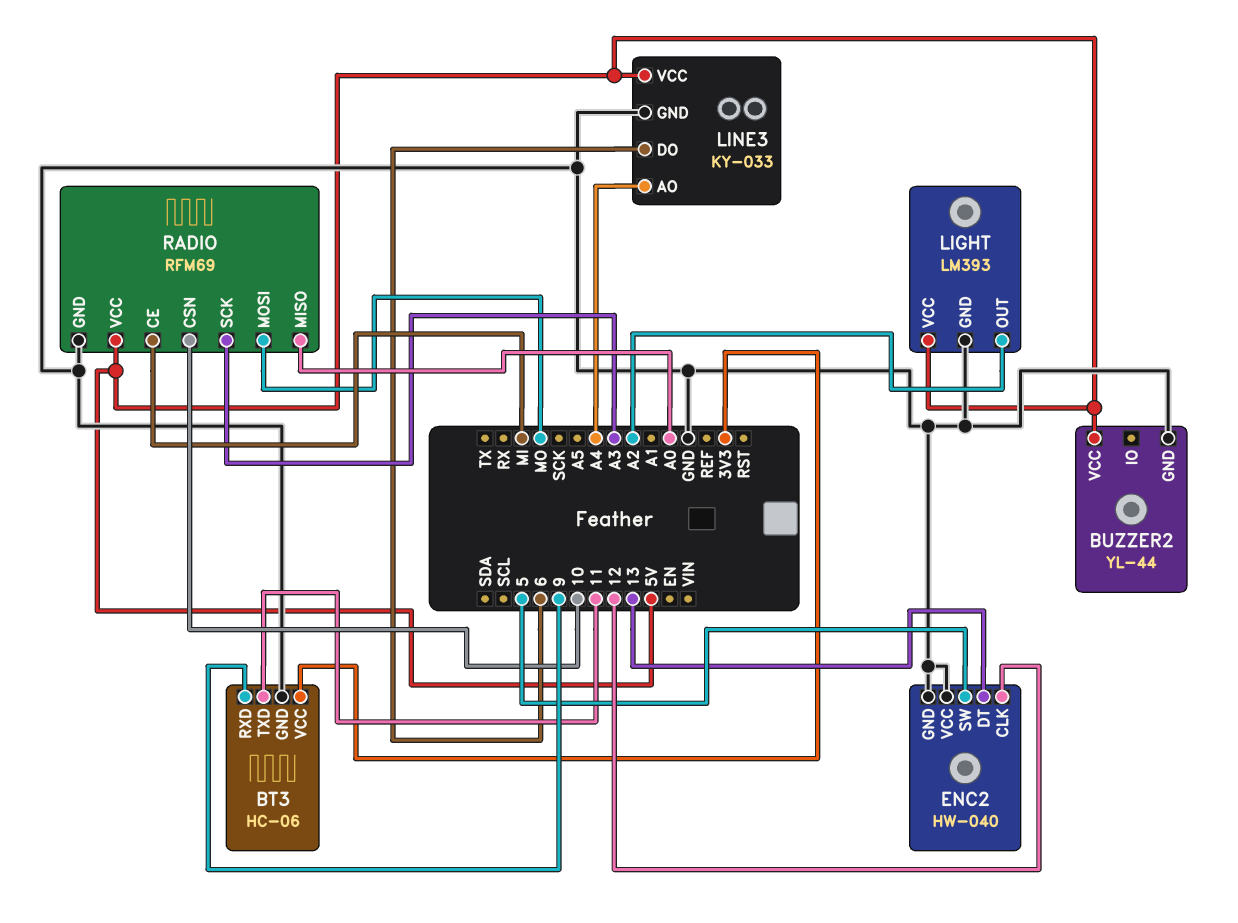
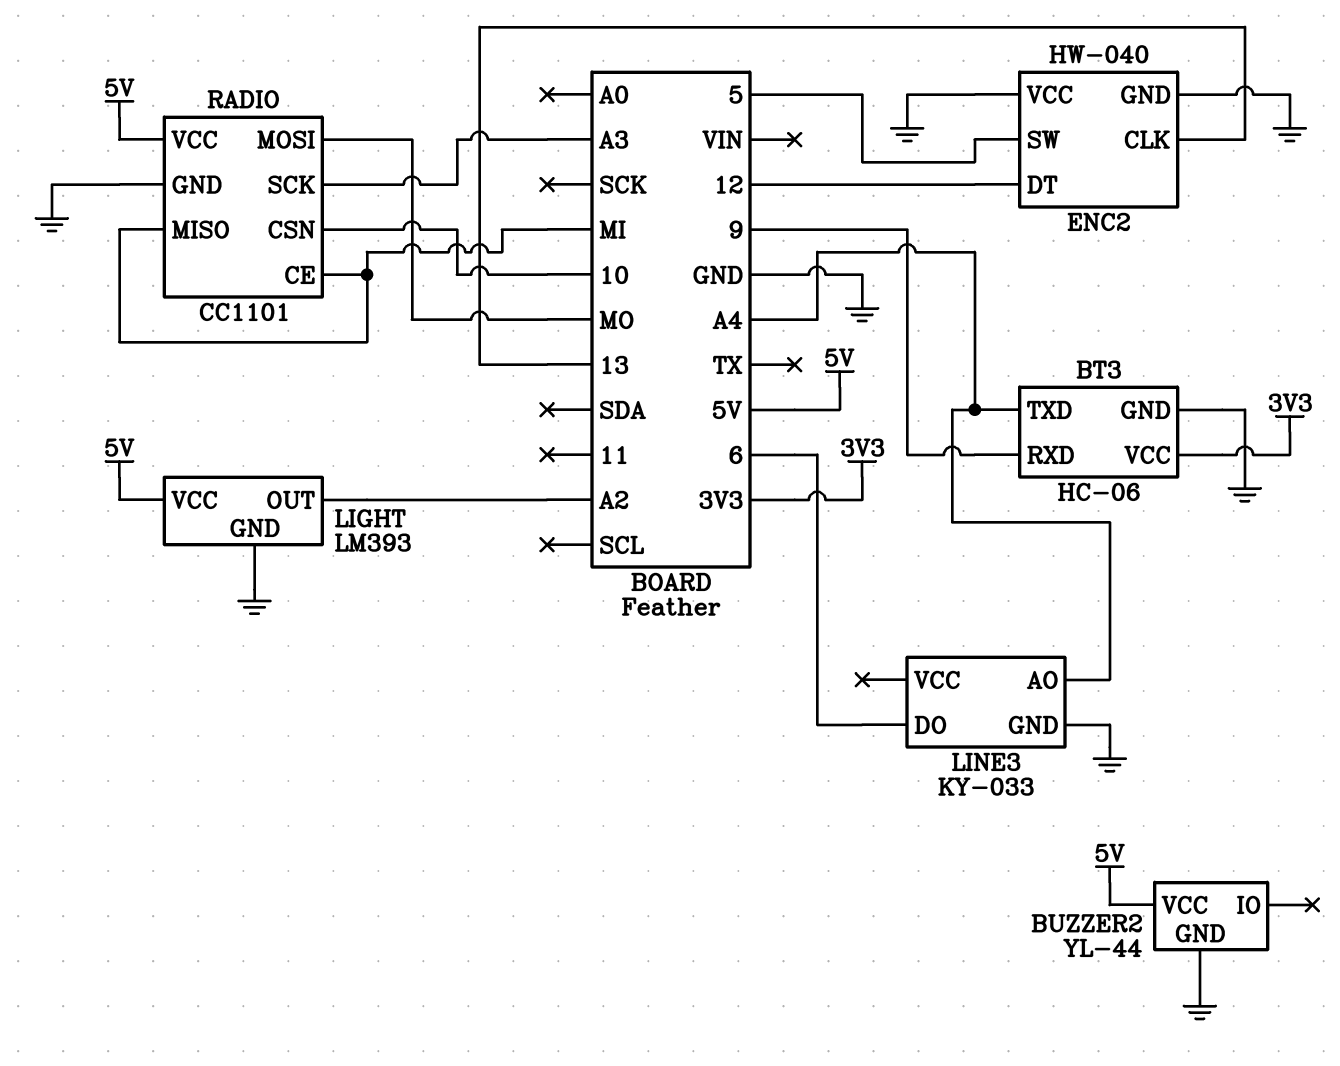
BT3 pin TXD: 11 -> A4
ENC2 pin CLK: 12 -> 13
ENC2 pin DT: 13 -> 12
LINE3 pin VCC: 5V -> none
RADIO: RFM69 -> CC1101
RADIO pin MISO: A0 -> MI

